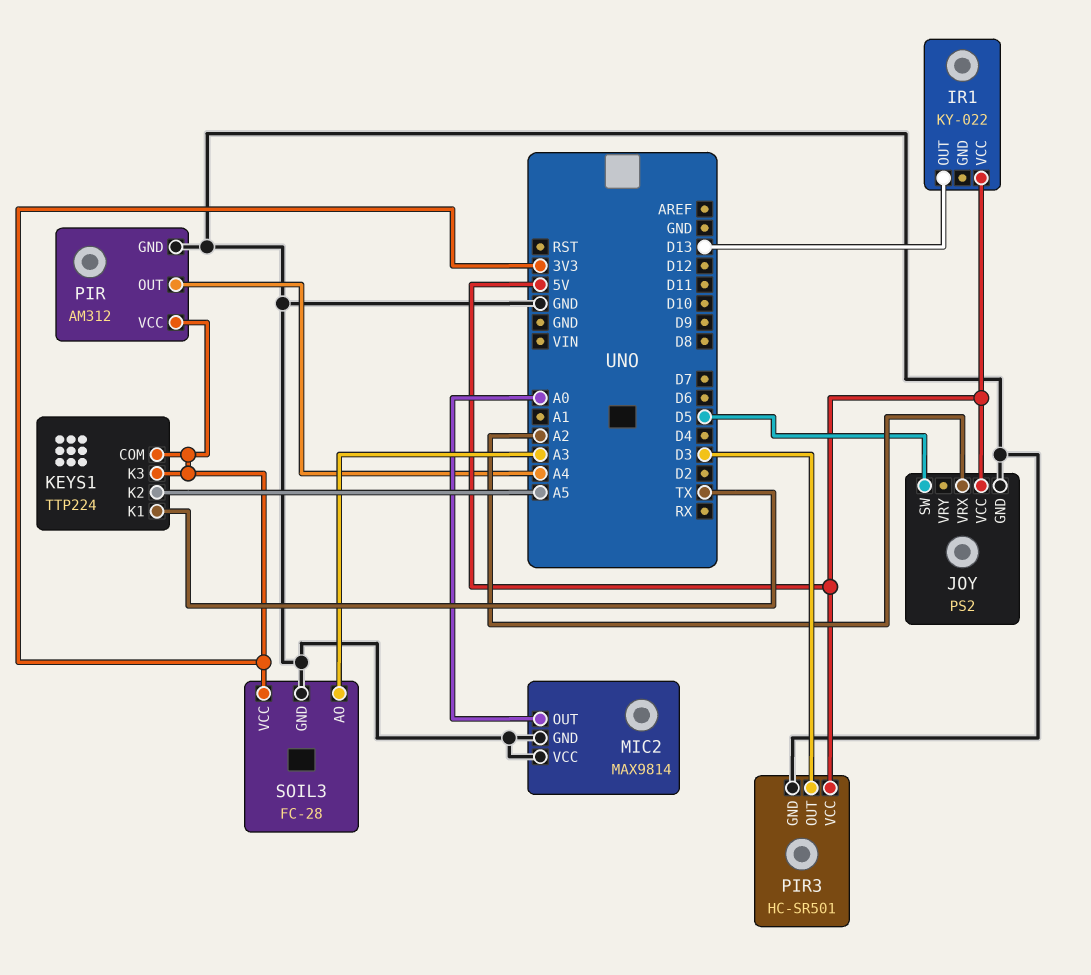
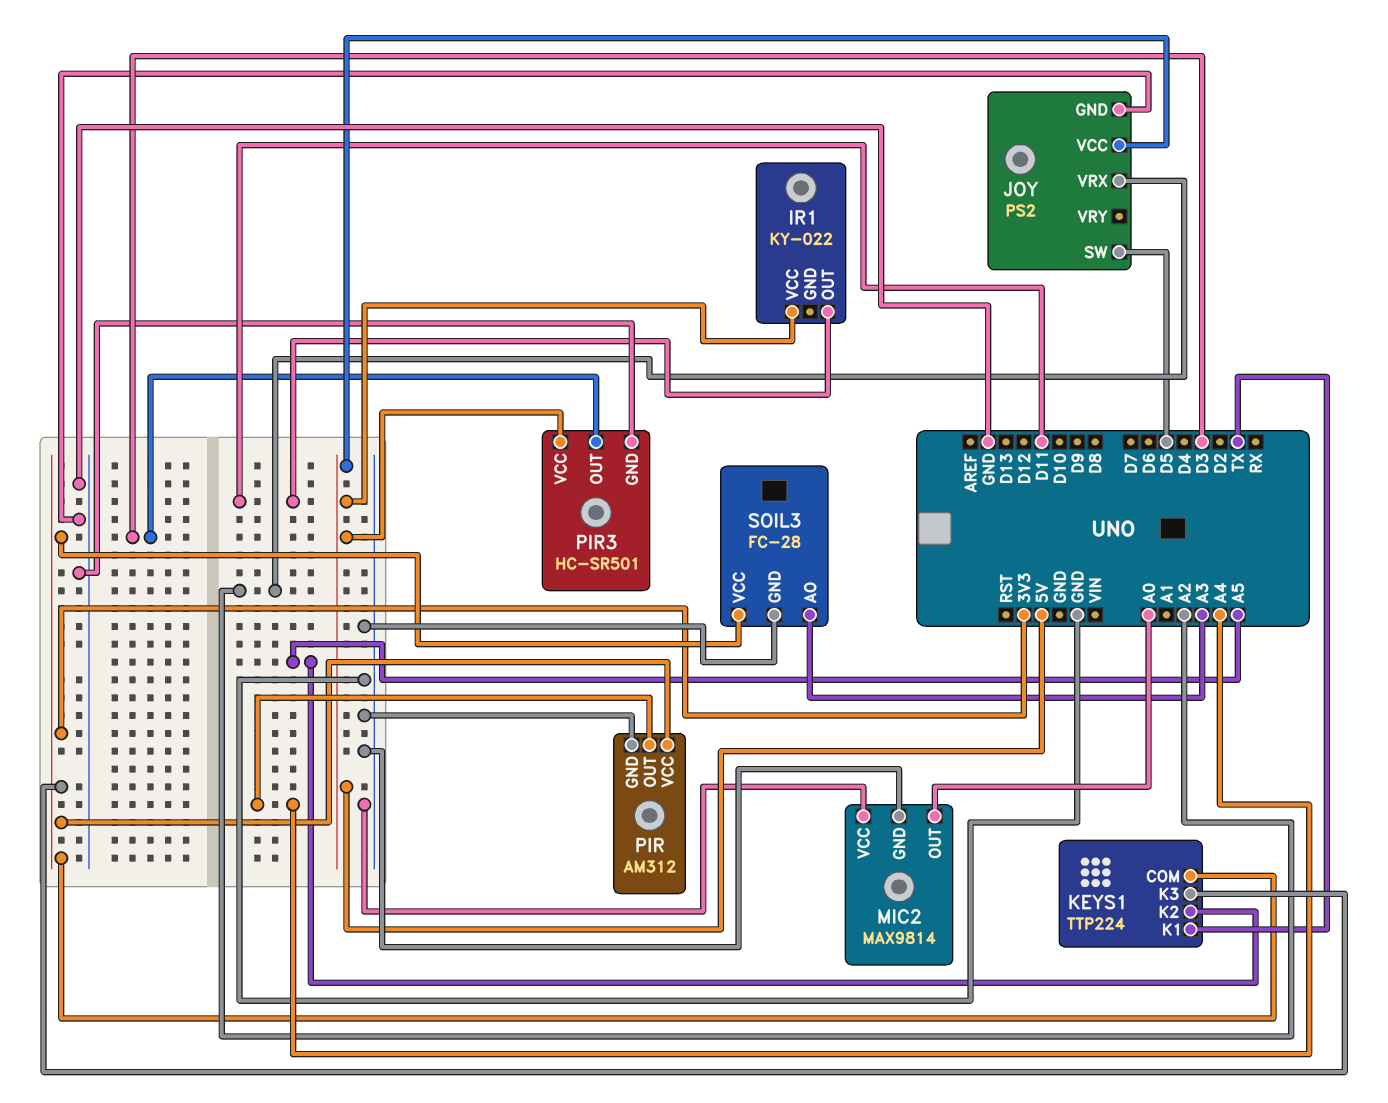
IR1 pin OUT: D13 -> D11

